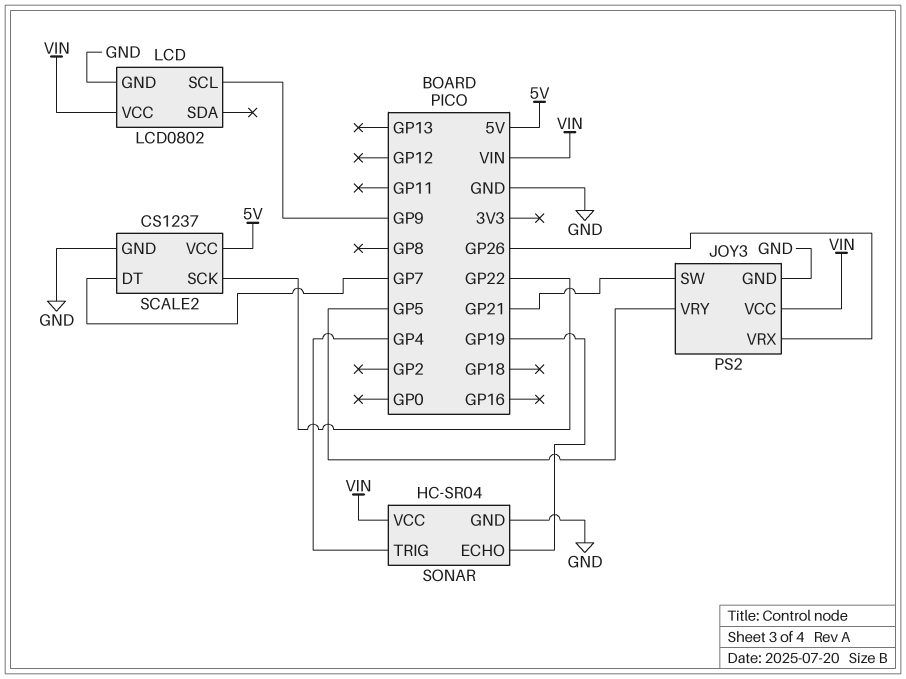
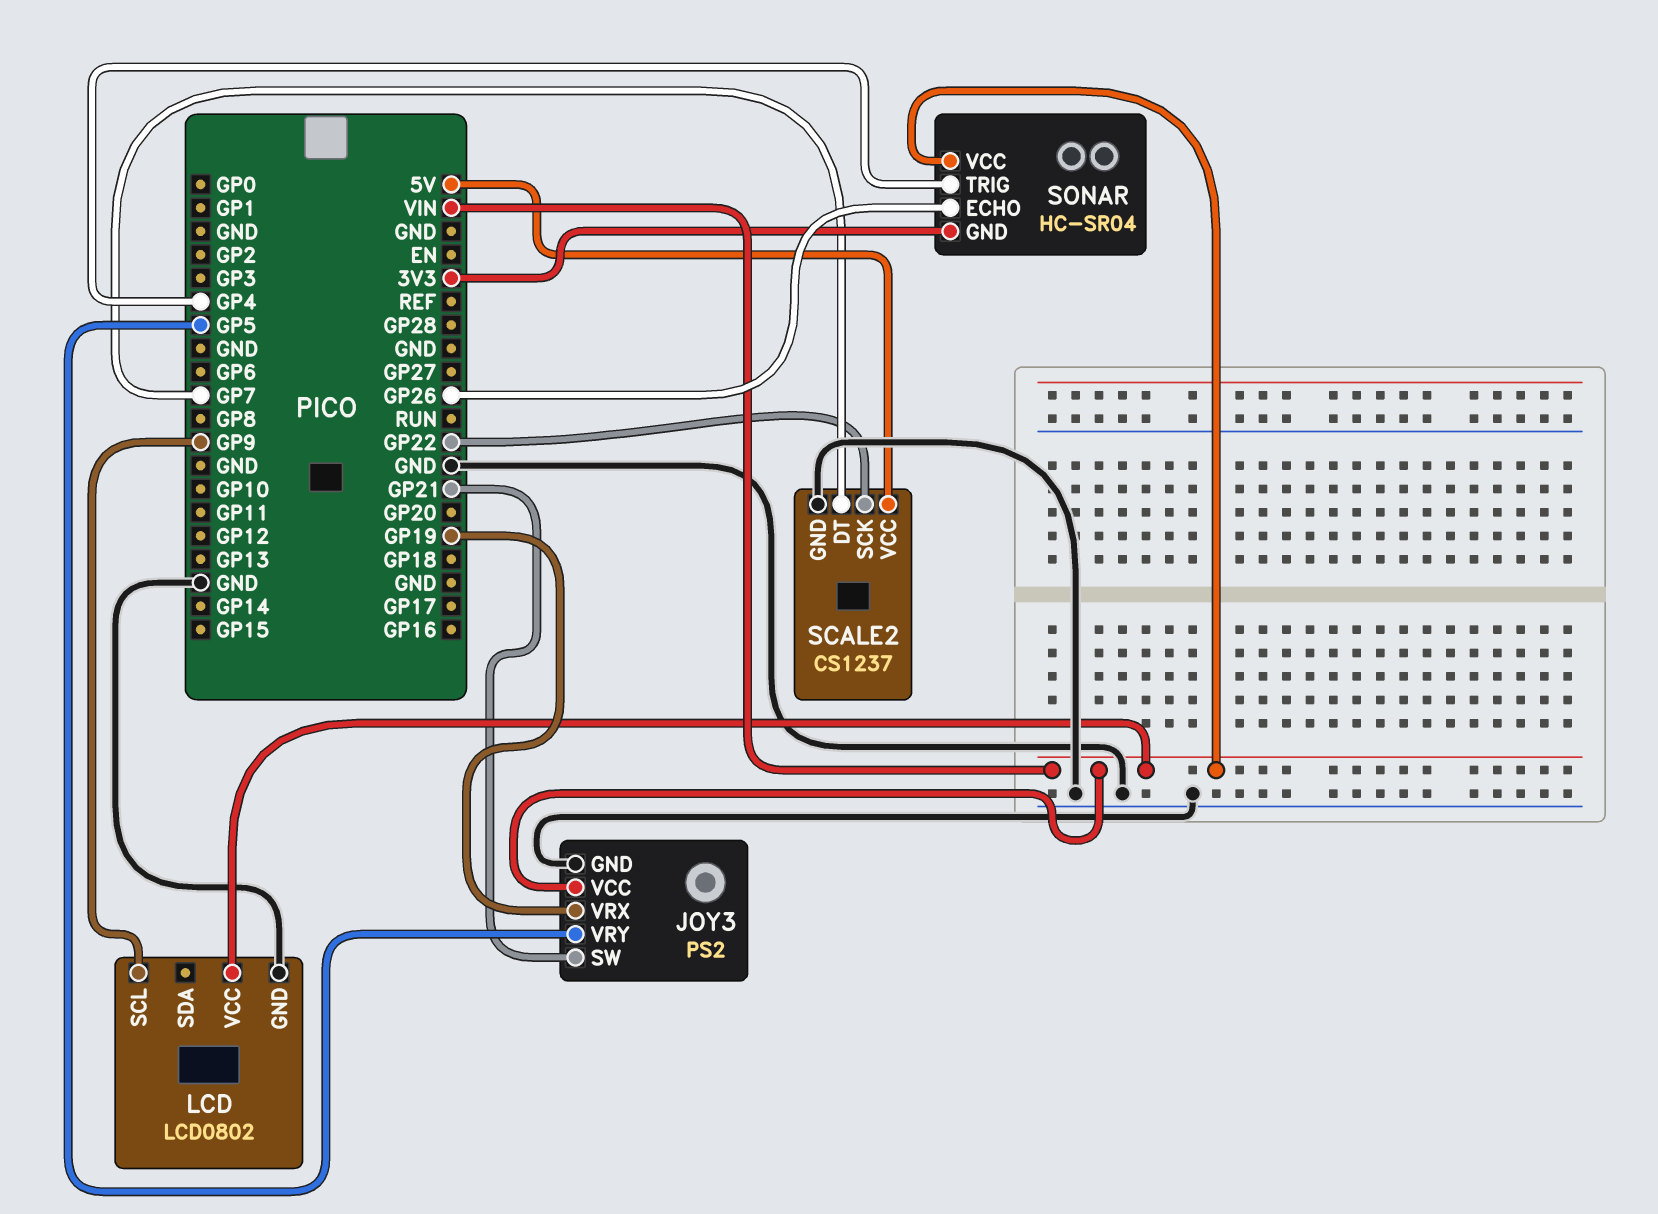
JOY3 pin VRX: GP26 -> GP19
SONAR pin ECHO: GP19 -> GP26
SONAR pin GND: GND -> 3V3

